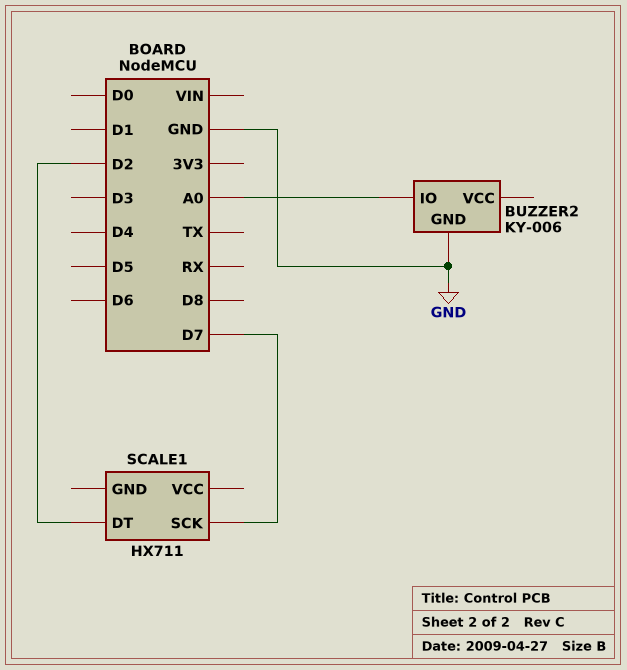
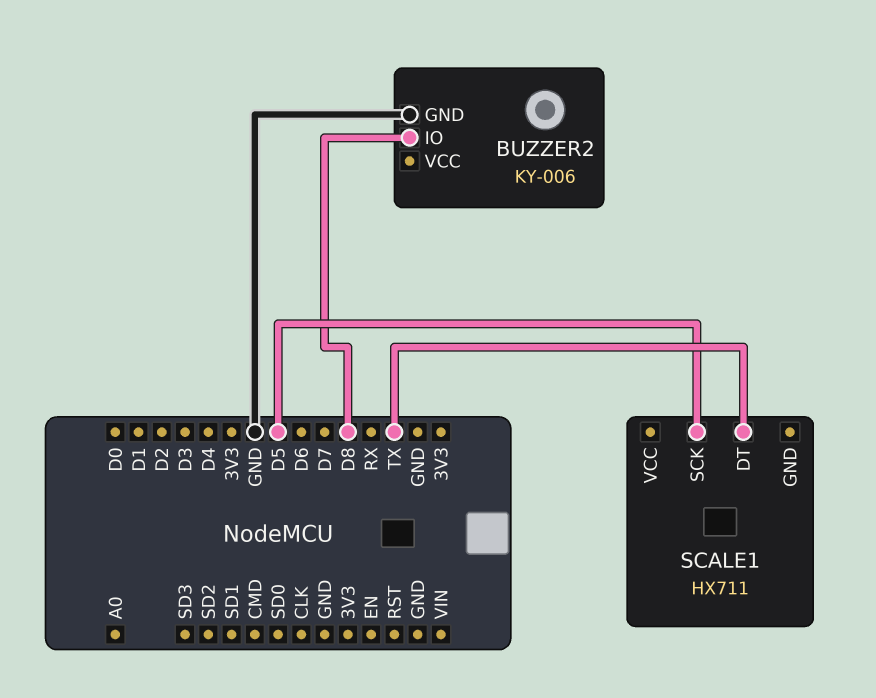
BUZZER2 pin IO: A0 -> D8
SCALE1 pin DT: D2 -> TX
SCALE1 pin SCK: D7 -> D5

